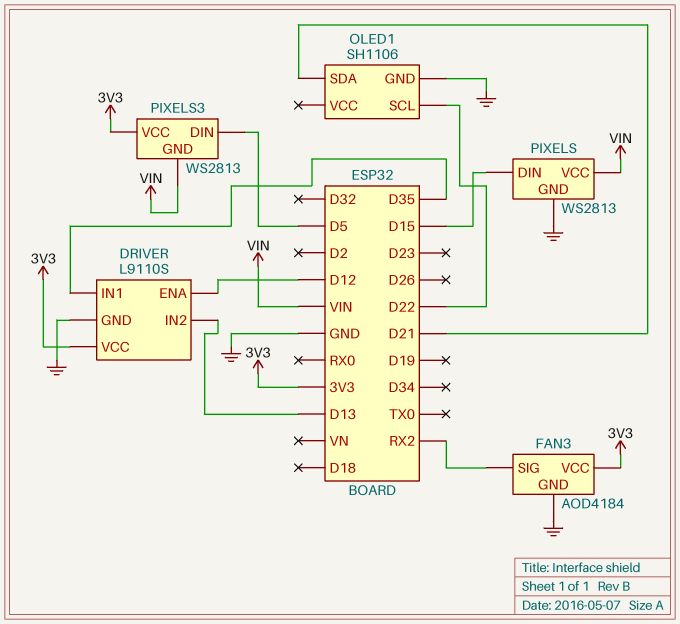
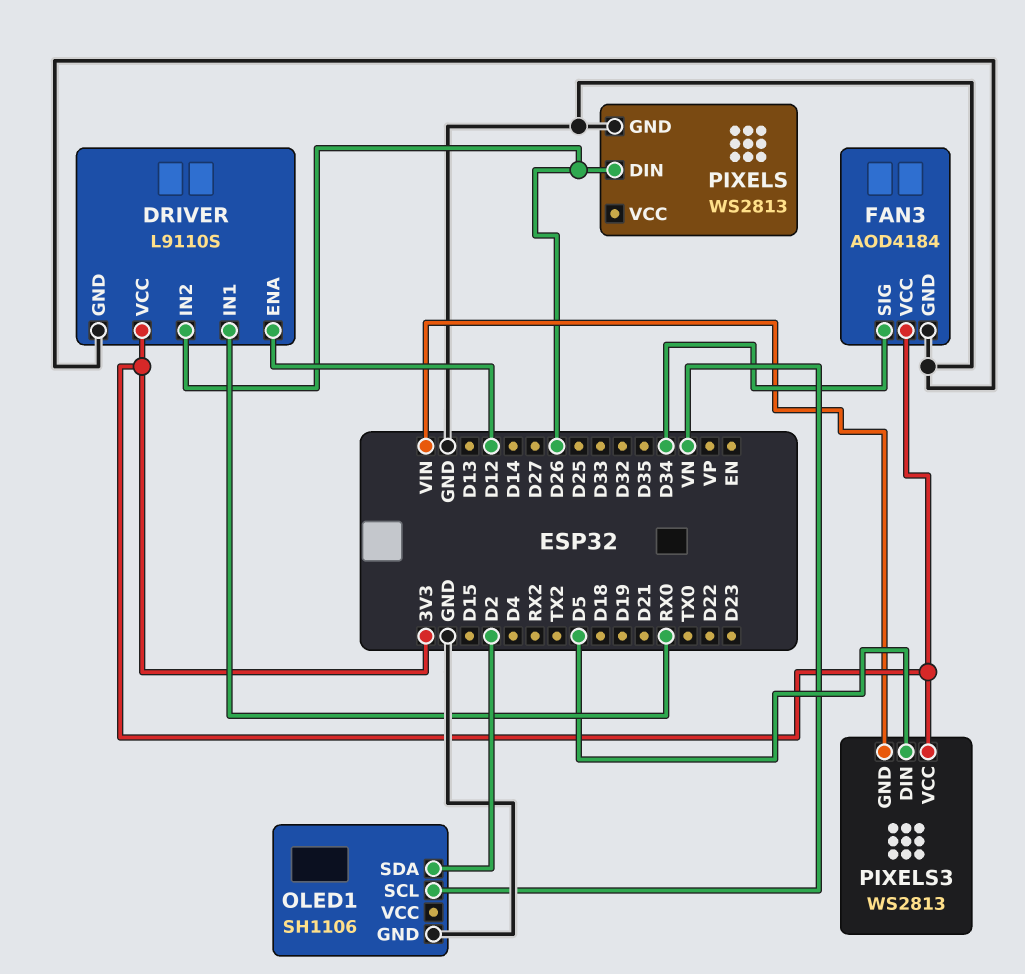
DRIVER pin IN1: D35 -> RX0
DRIVER pin IN2: D13 -> D26
FAN3 pin SIG: RX2 -> D34
OLED1 pin SCL: D22 -> VN
OLED1 pin SDA: D21 -> D2
PIXELS pin DIN: D15 -> D26
PIXELS pin VCC: VIN -> none

